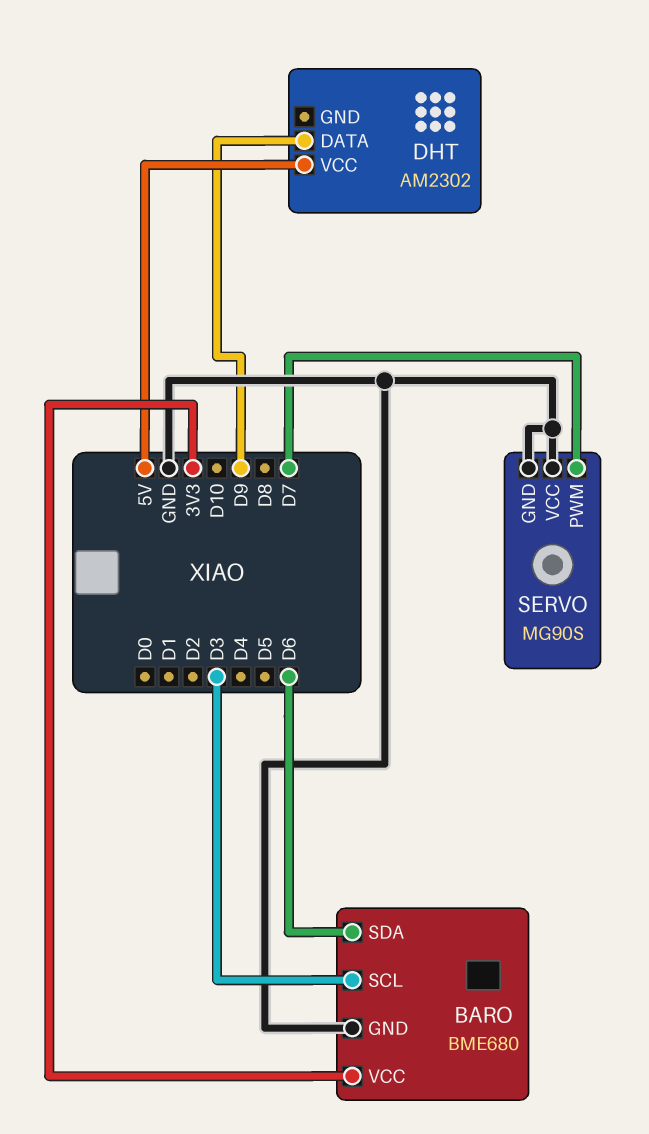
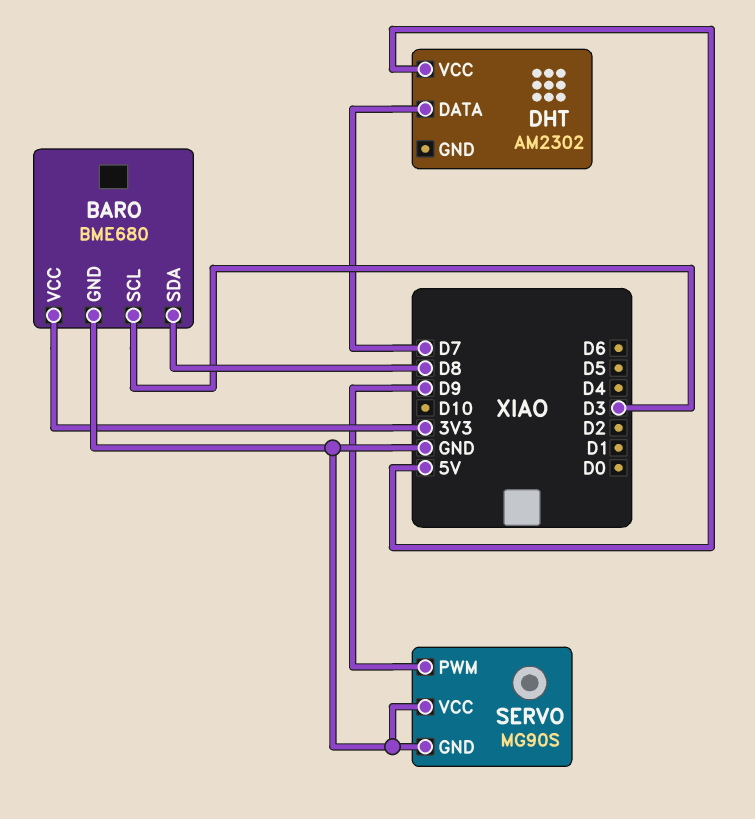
BARO pin SDA: D6 -> D8
DHT pin DATA: D9 -> D7
SERVO pin PWM: D7 -> D9

